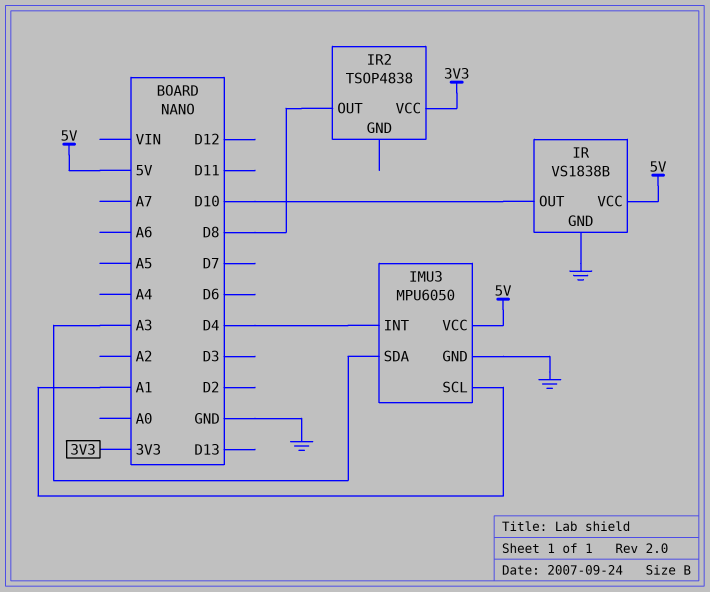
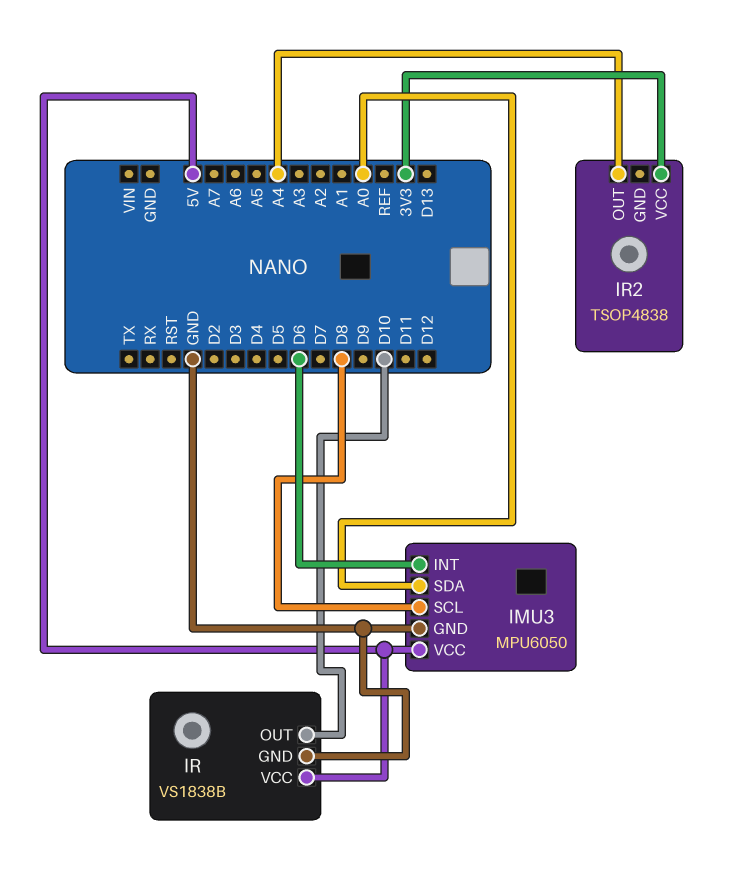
IMU3 pin INT: D4 -> D6
IMU3 pin SCL: A1 -> D8
IMU3 pin SDA: A3 -> A0
IR2 pin OUT: D8 -> A4

